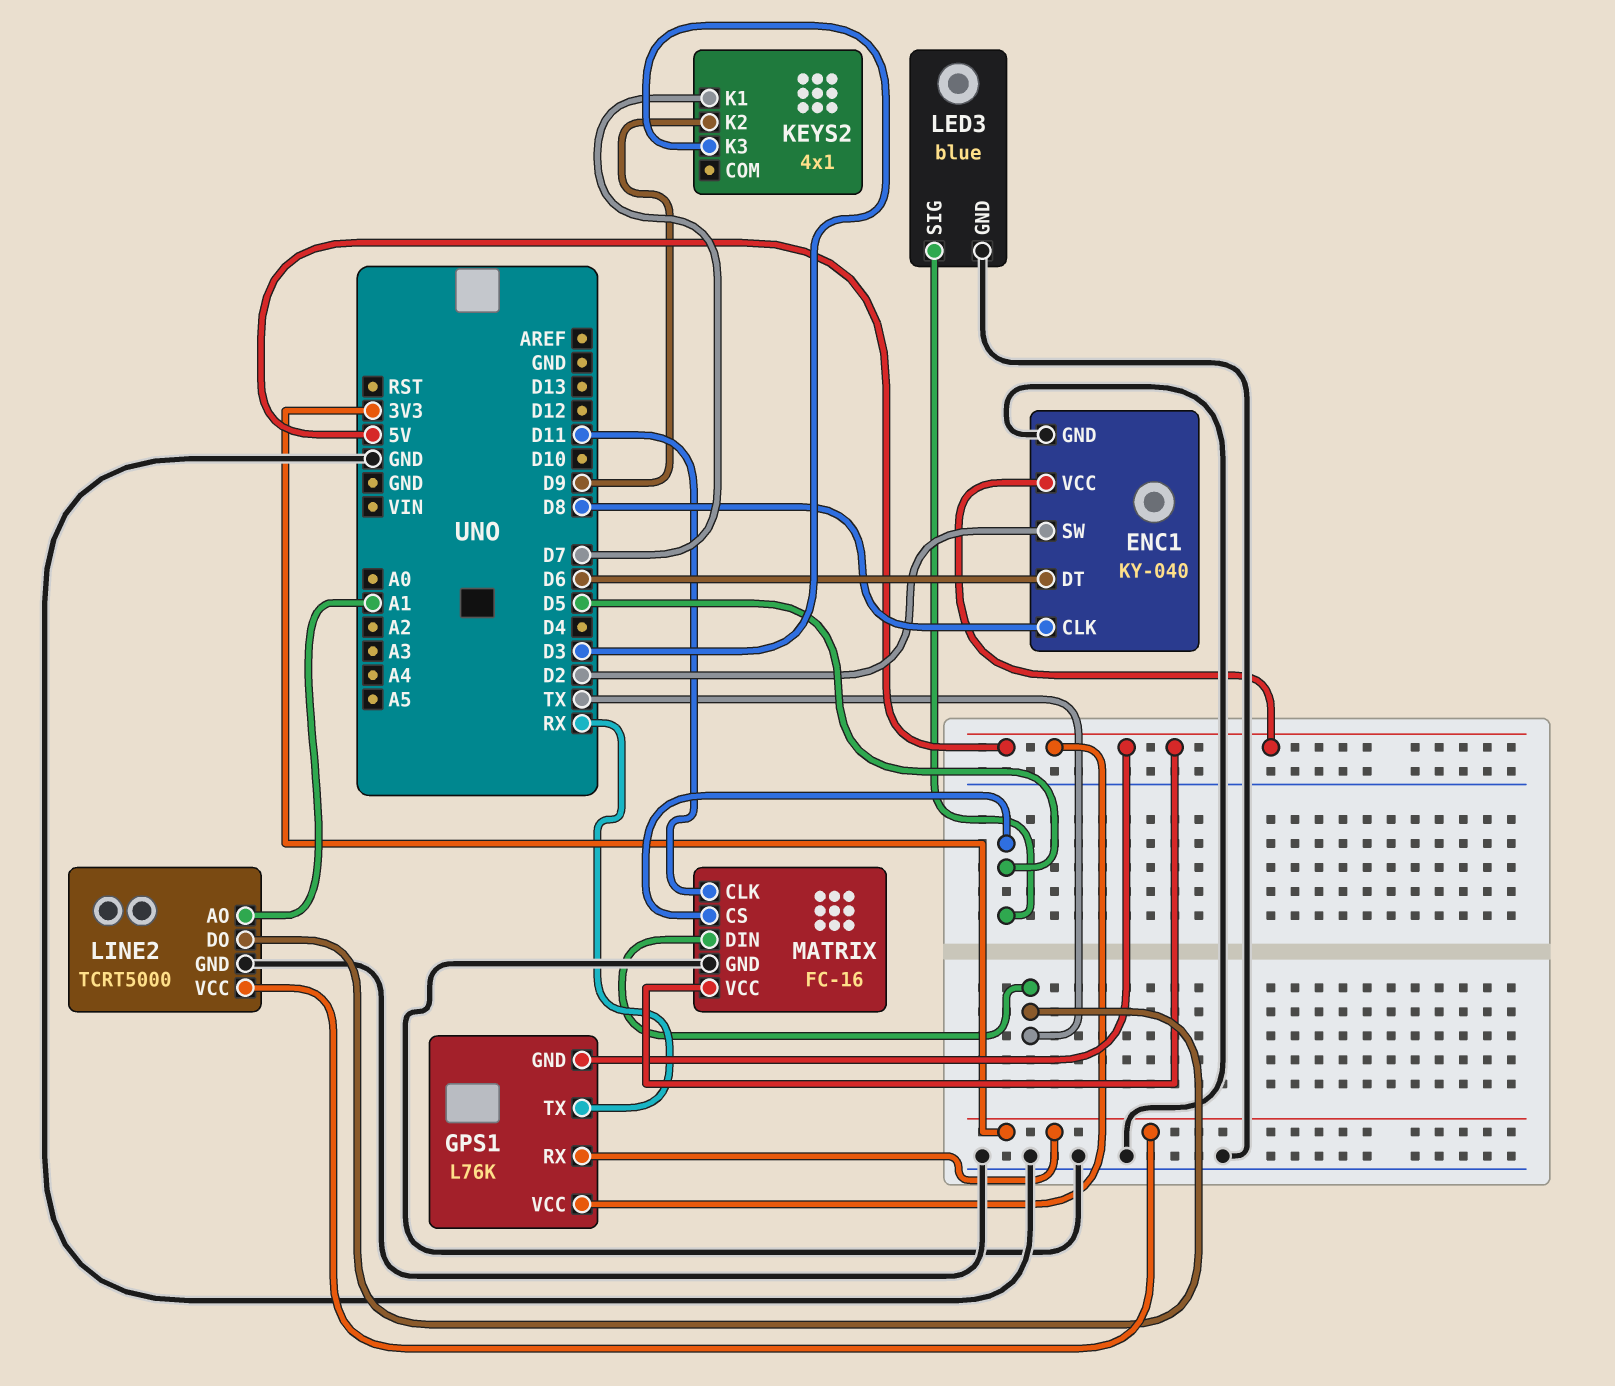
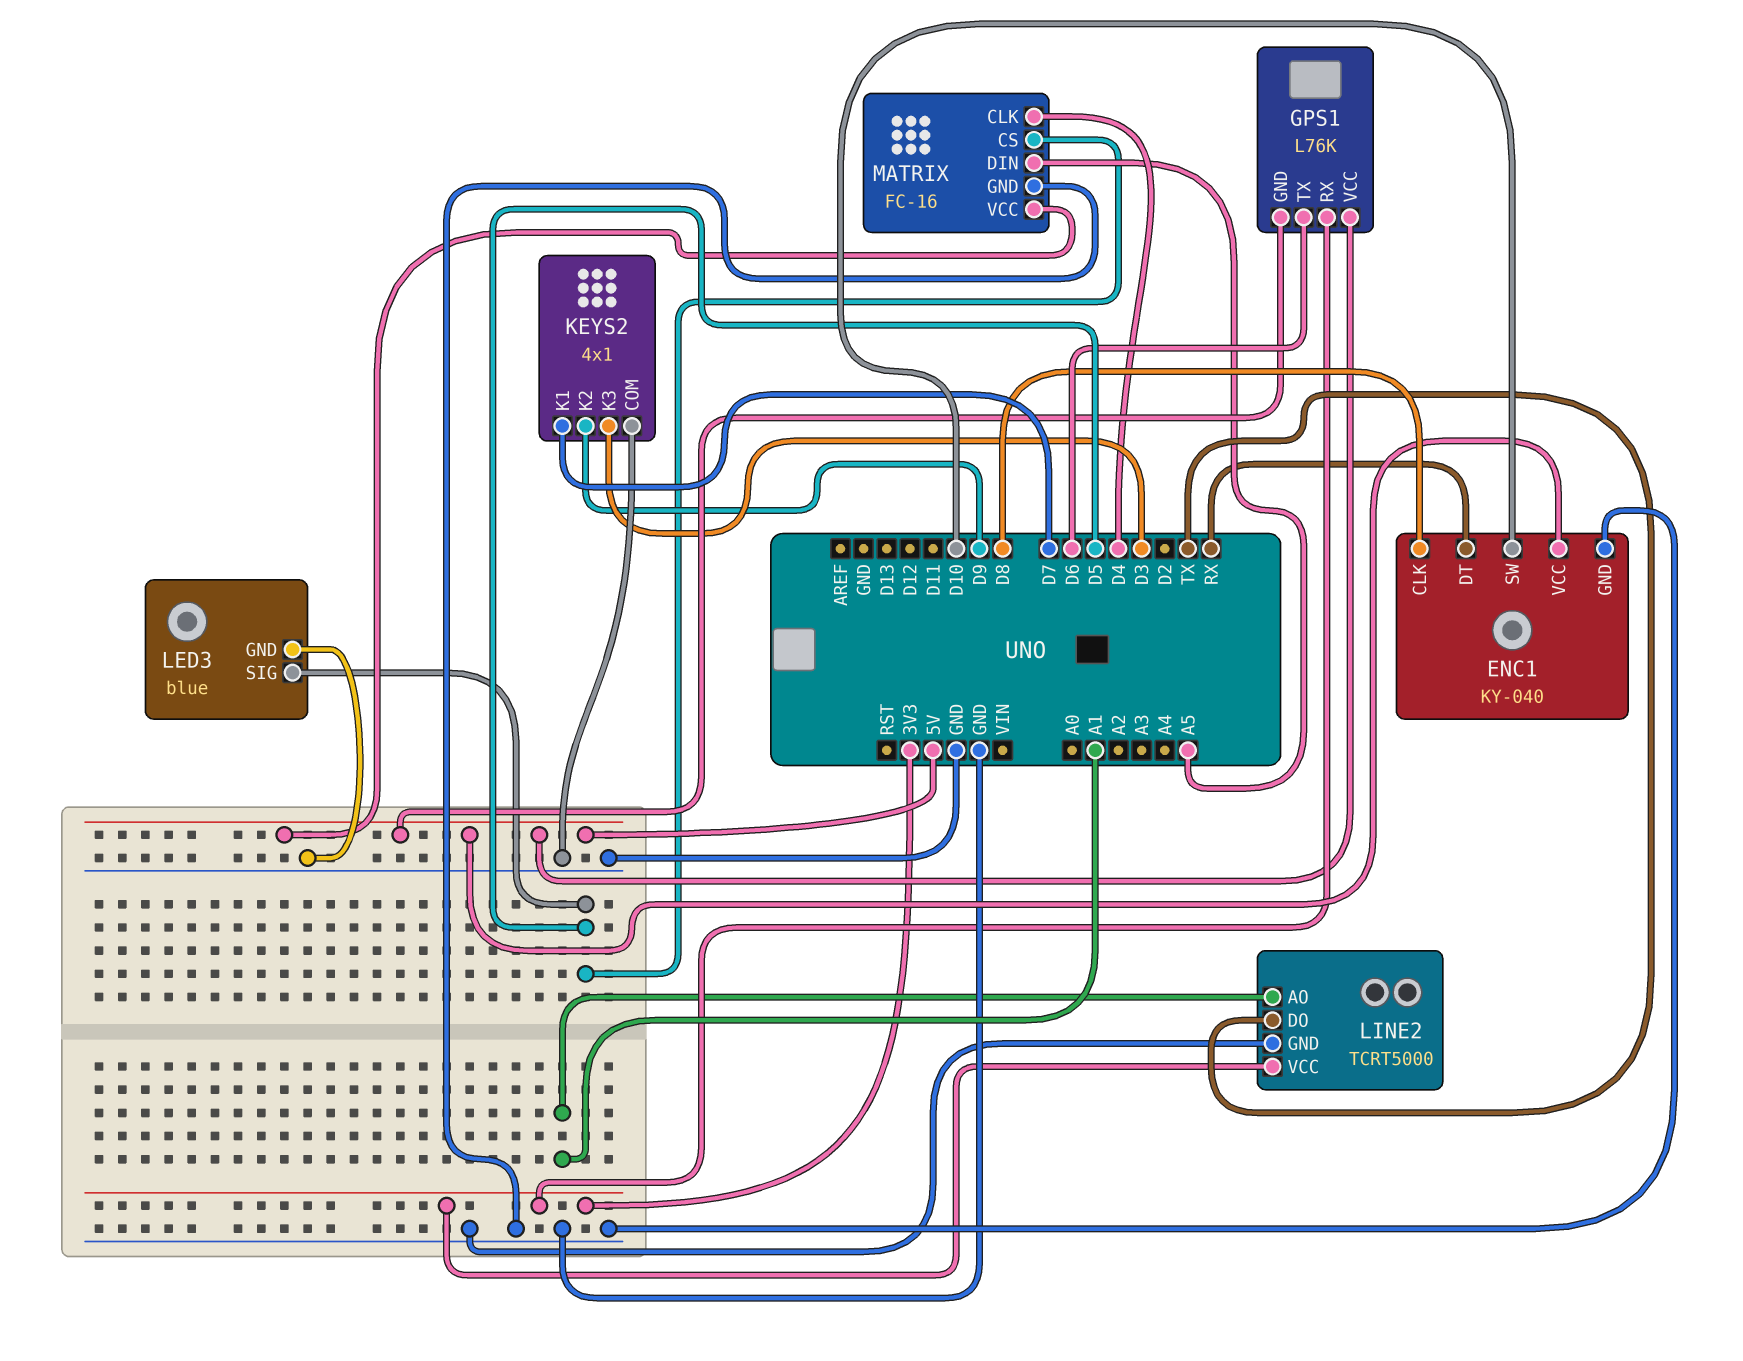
ENC1 pin DT: D6 -> RX
ENC1 pin SW: D2 -> D10
GPS1 pin TX: RX -> D6
KEYS2 pin COM: none -> GND
MATRIX pin CLK: D11 -> D4
MATRIX pin DIN: TX -> A5

